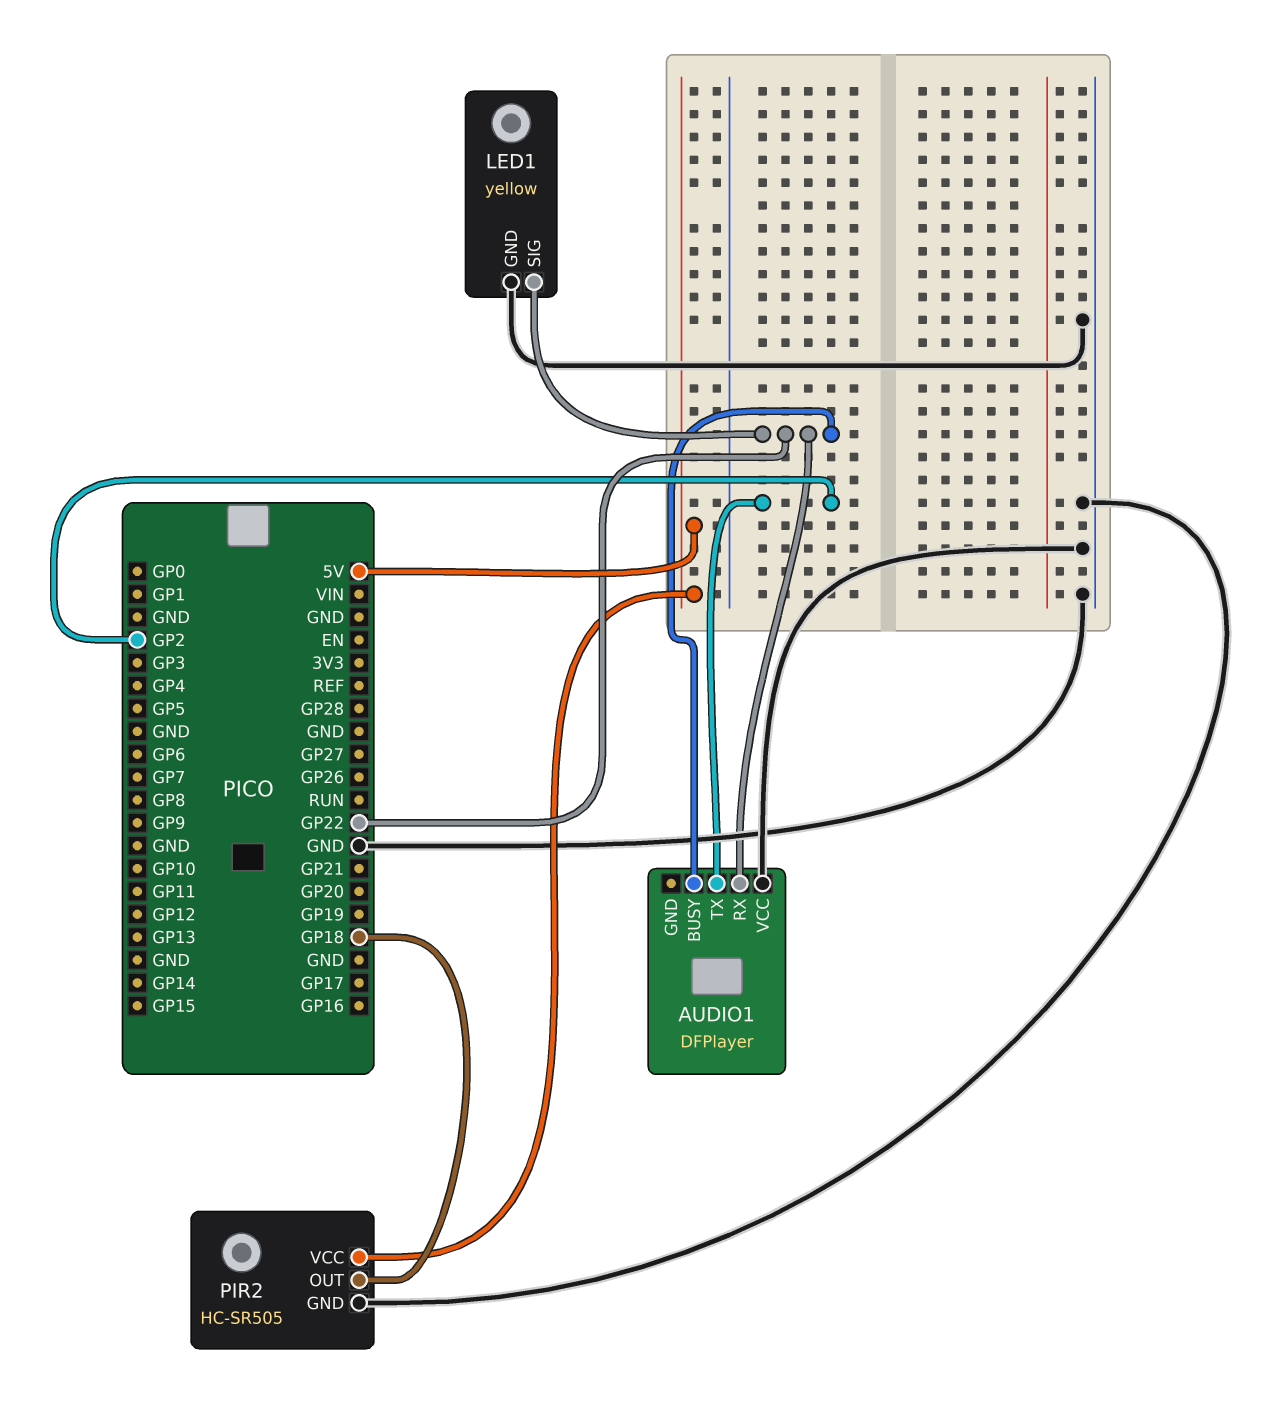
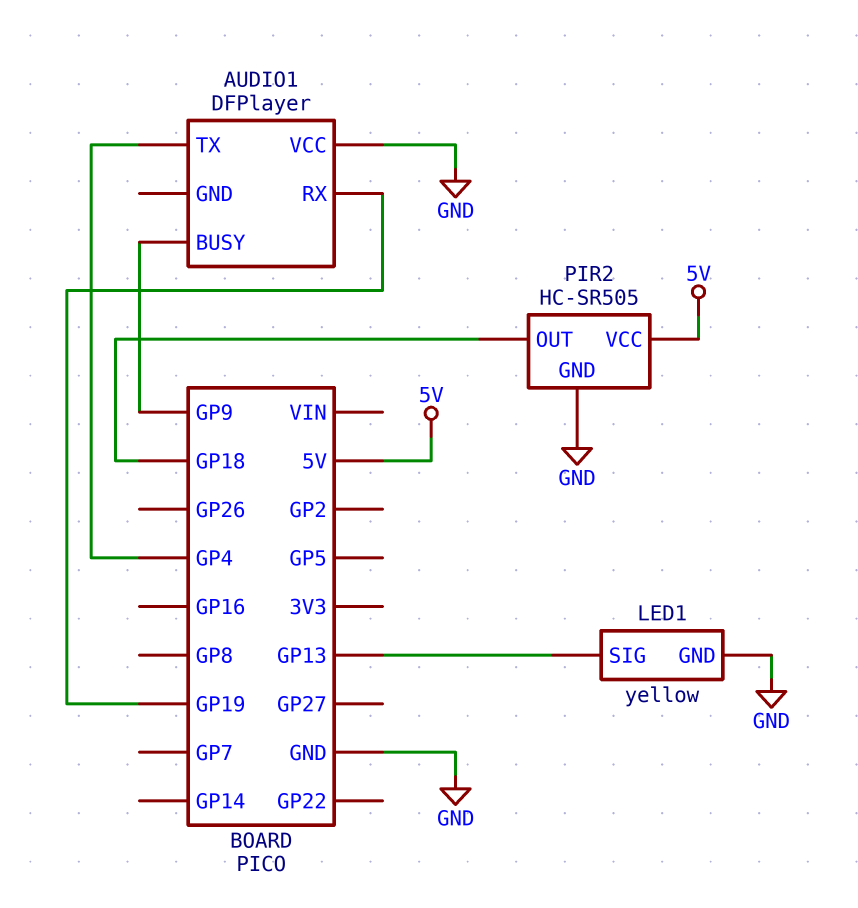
AUDIO1 pin BUSY: GP22 -> GP9
AUDIO1 pin RX: GP22 -> GP19
AUDIO1 pin TX: GP2 -> GP4
LED1 pin SIG: GP22 -> GP13

